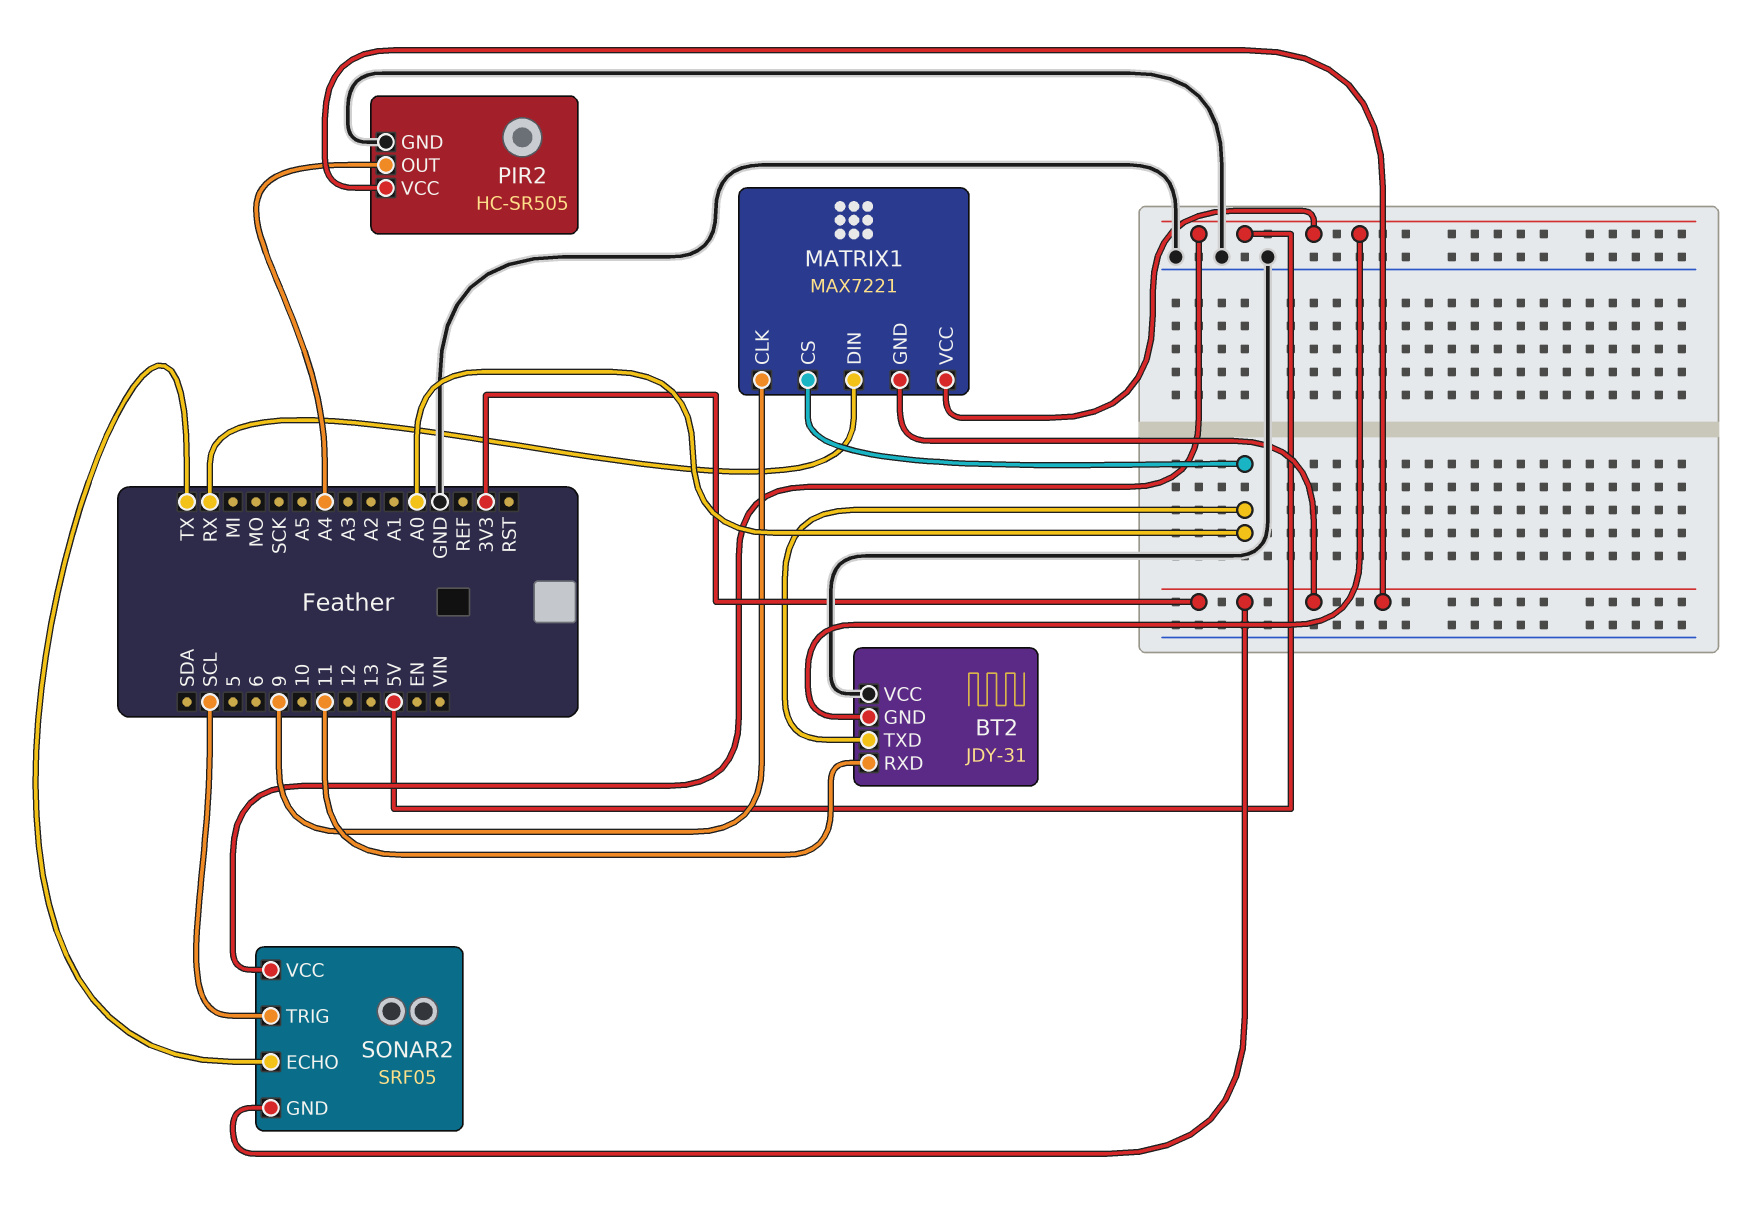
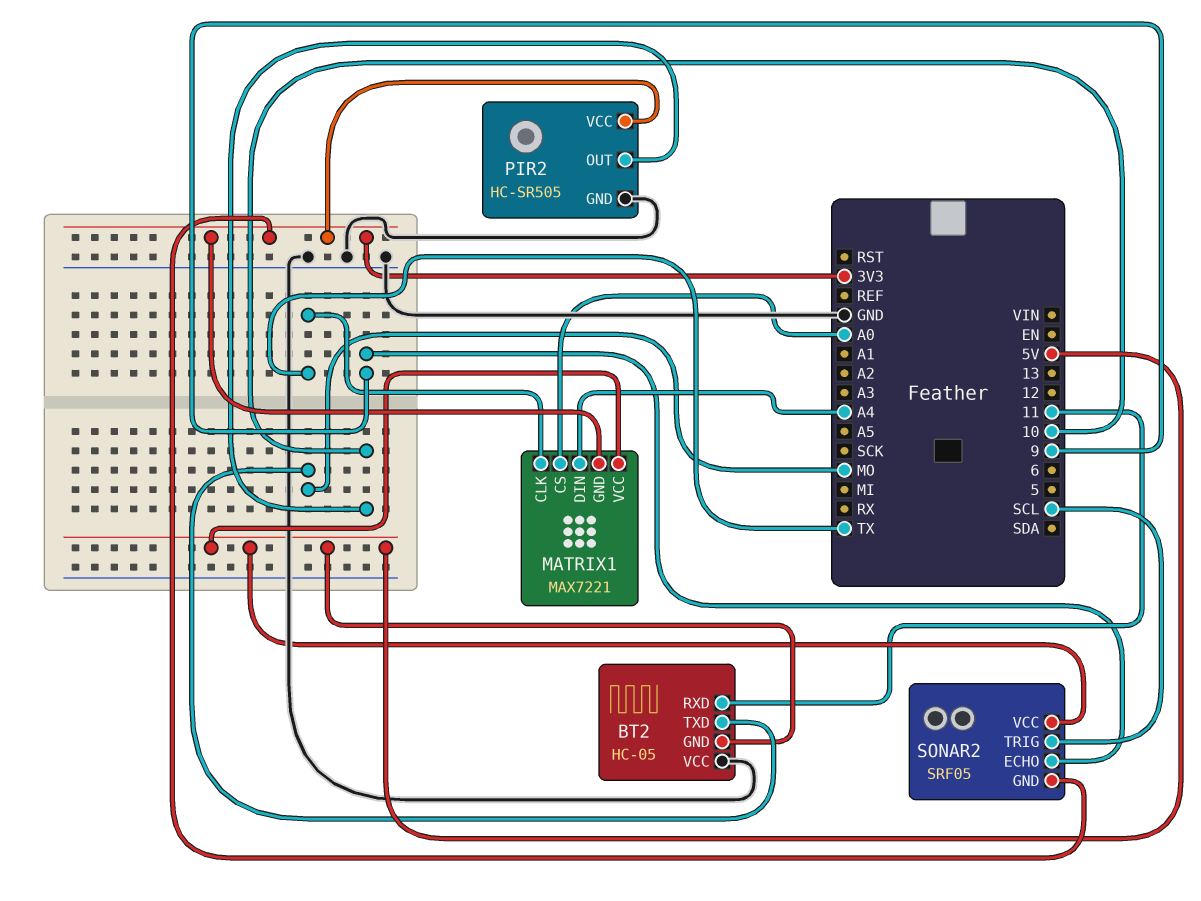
BT2: JDY-31 -> HC-05
BT2 pin TXD: A0 -> MO
MATRIX1 pin CLK: 9 -> TX
MATRIX1 pin DIN: RX -> A4
PIR2 pin OUT: A4 -> 10
SONAR2 pin ECHO: TX -> 9

